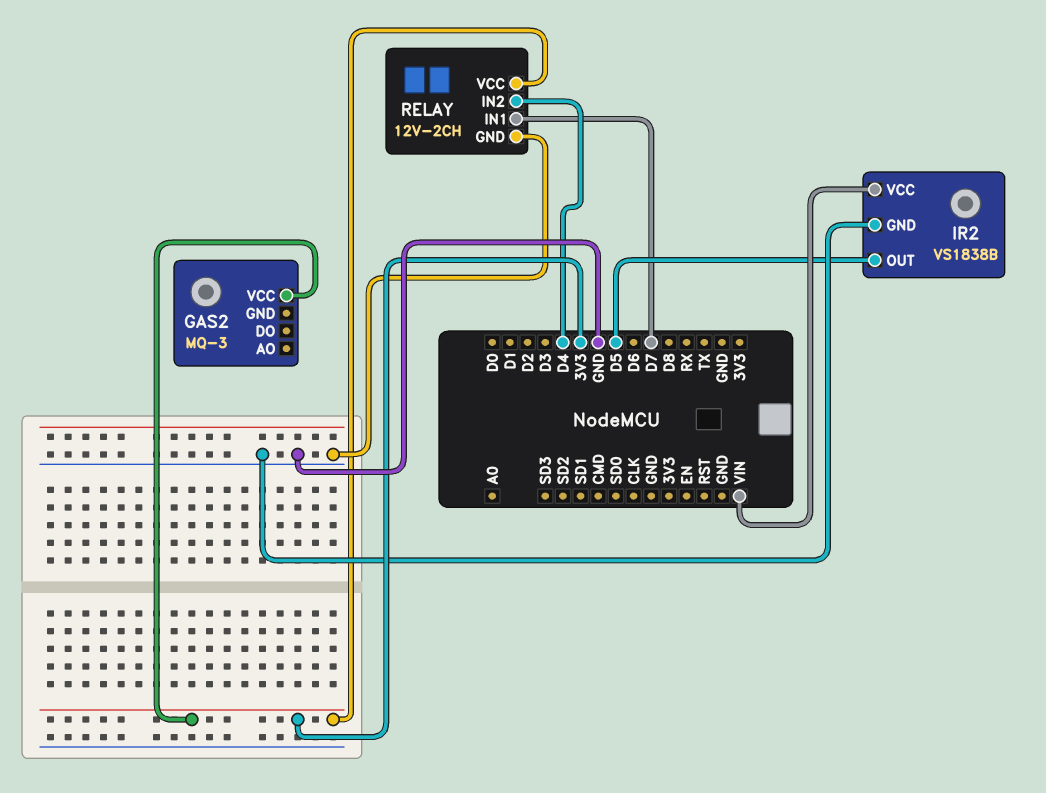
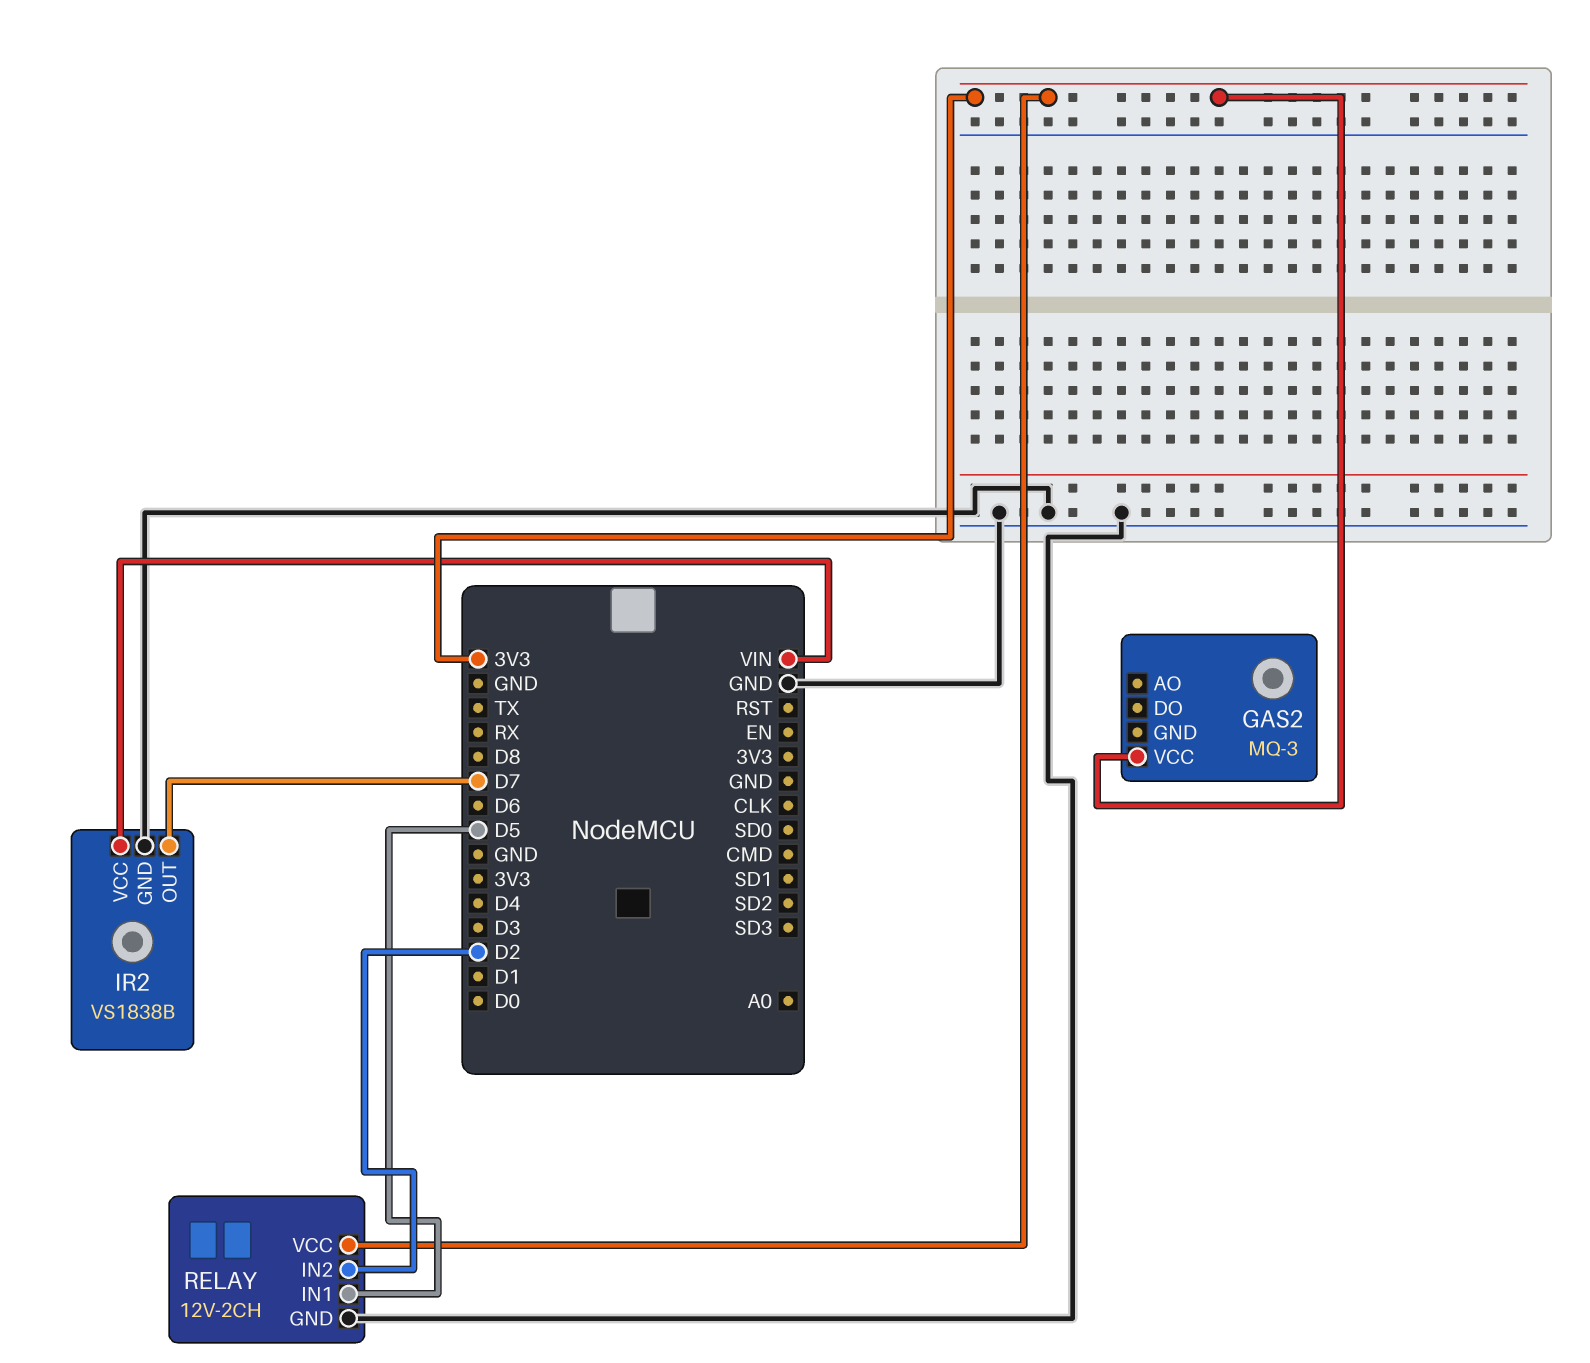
IR2 pin OUT: D5 -> D7
RELAY pin IN1: D7 -> D5
RELAY pin IN2: D4 -> D2

